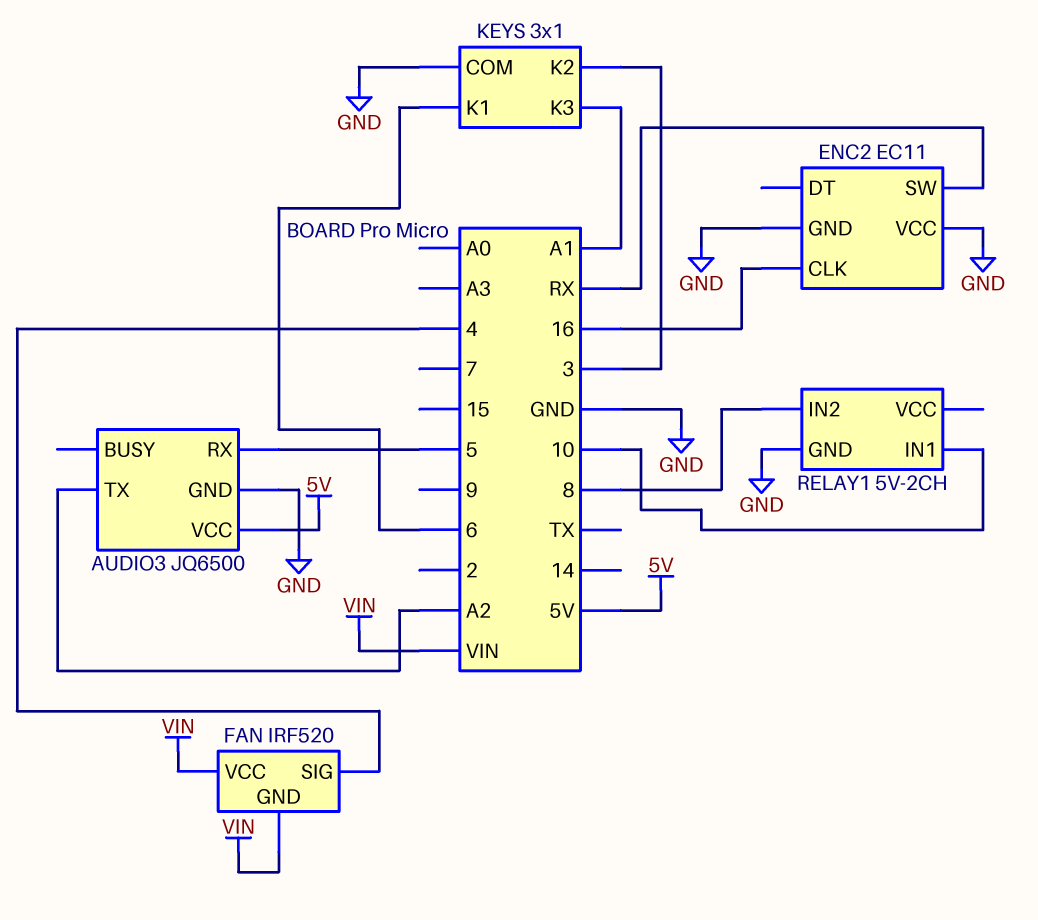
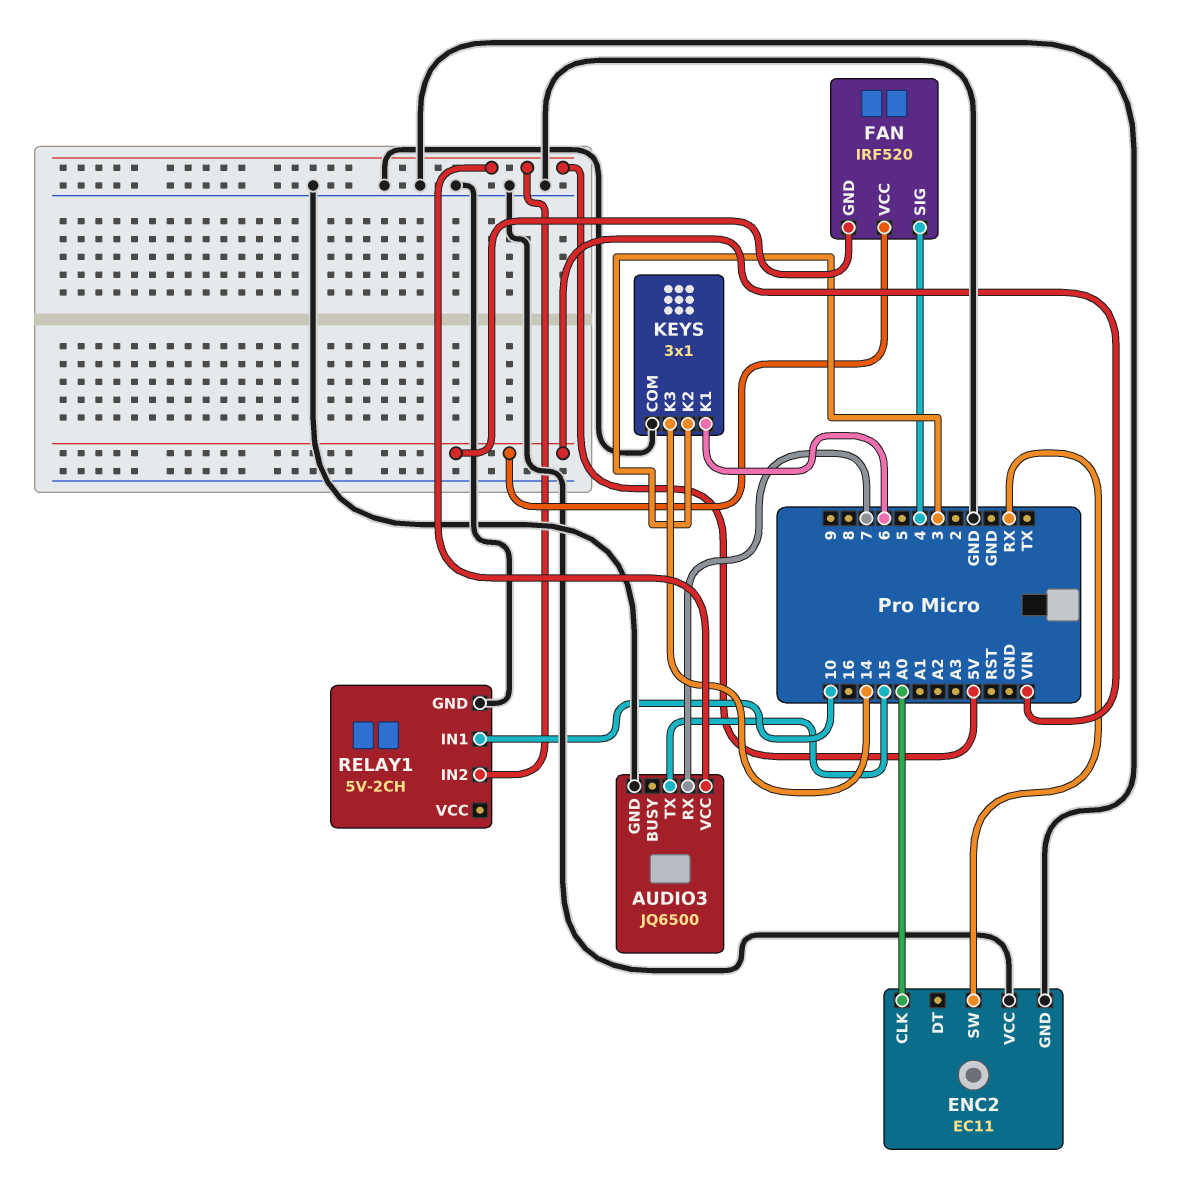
AUDIO3 pin RX: 5 -> 7
AUDIO3 pin TX: A2 -> 15
ENC2 pin CLK: 16 -> A0
KEYS pin K3: A1 -> 14
RELAY1 pin IN2: 8 -> 5V

